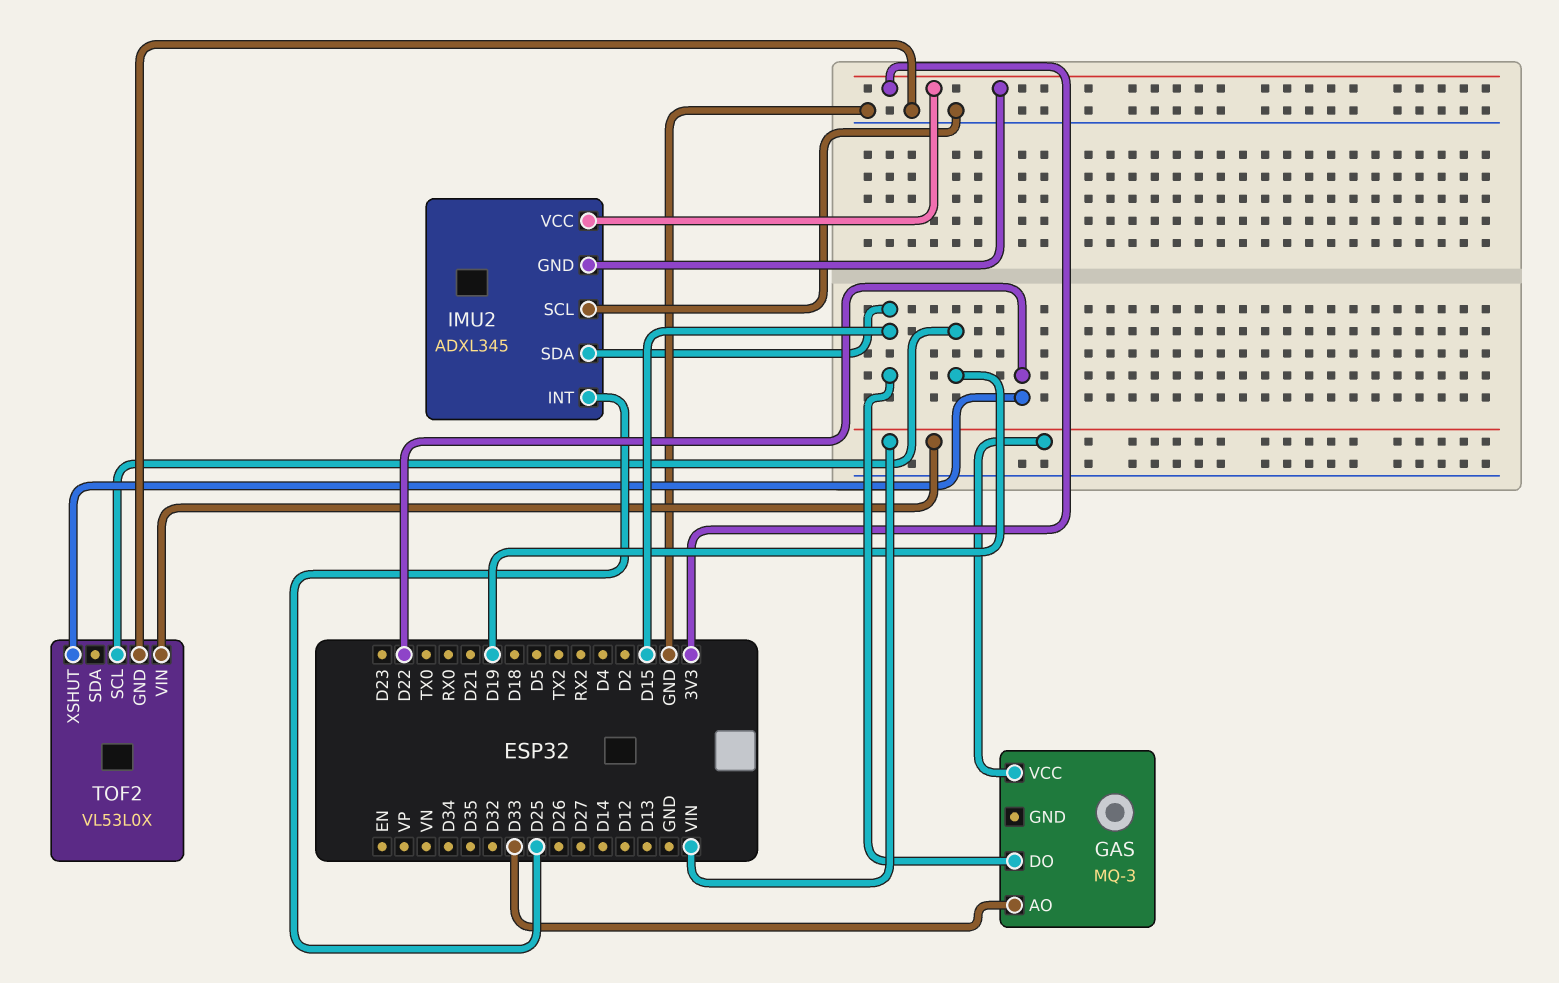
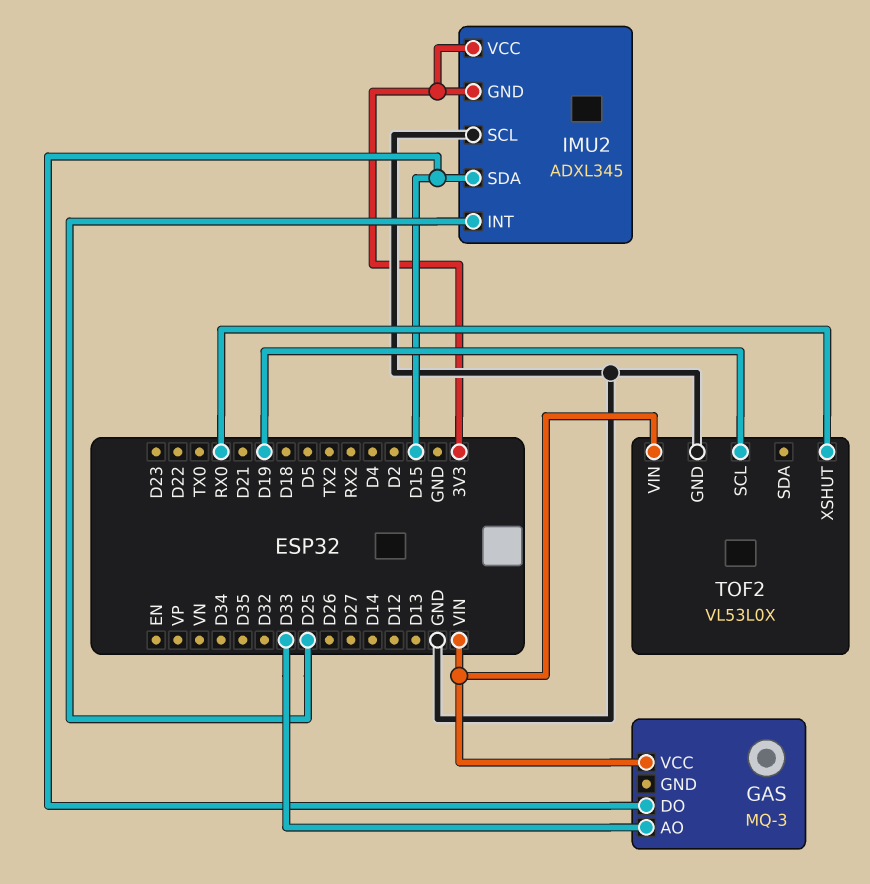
TOF2 pin XSHUT: D22 -> RX0

